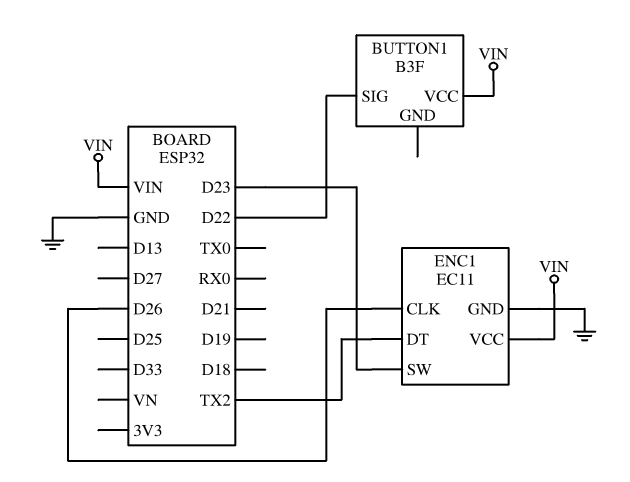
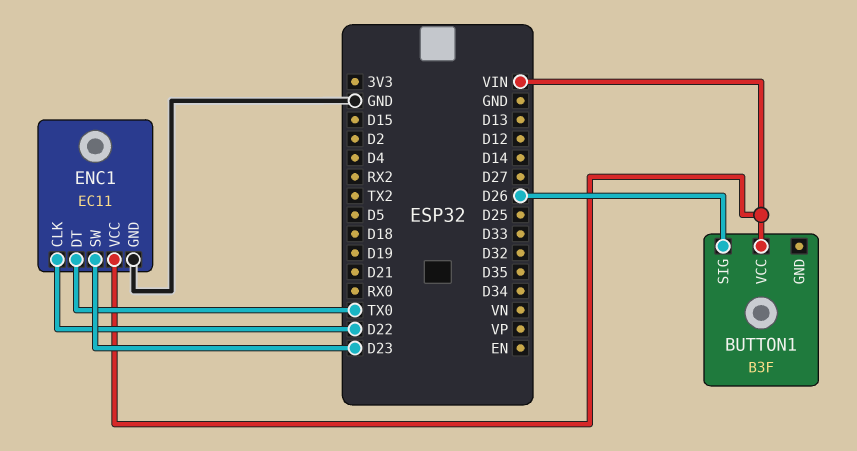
BUTTON1 pin SIG: D22 -> D26
ENC1 pin CLK: D26 -> D22
ENC1 pin DT: TX2 -> TX0

